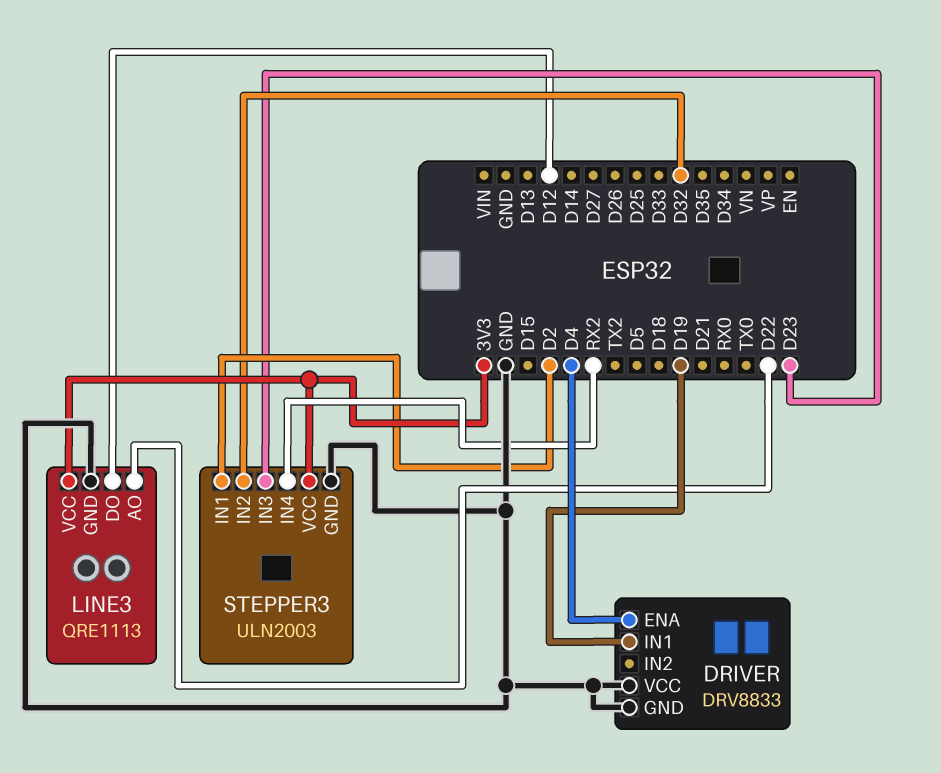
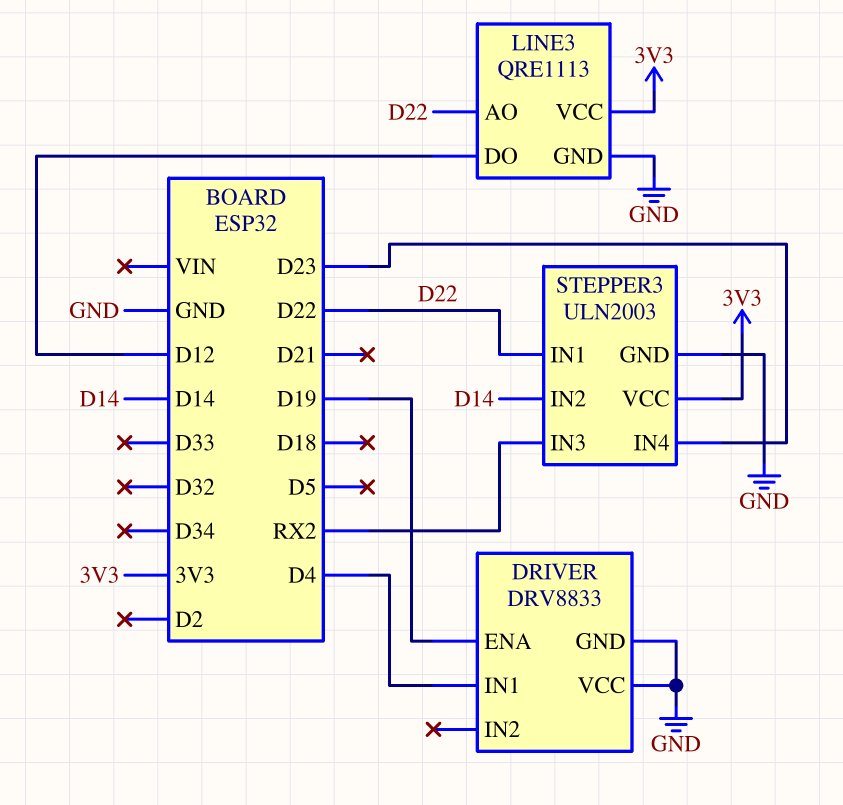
DRIVER pin ENA: D4 -> D19
DRIVER pin IN1: D19 -> D4
STEPPER3 pin IN1: D2 -> D22
STEPPER3 pin IN2: D32 -> D14
STEPPER3 pin IN3: D23 -> RX2
STEPPER3 pin IN4: RX2 -> D23

